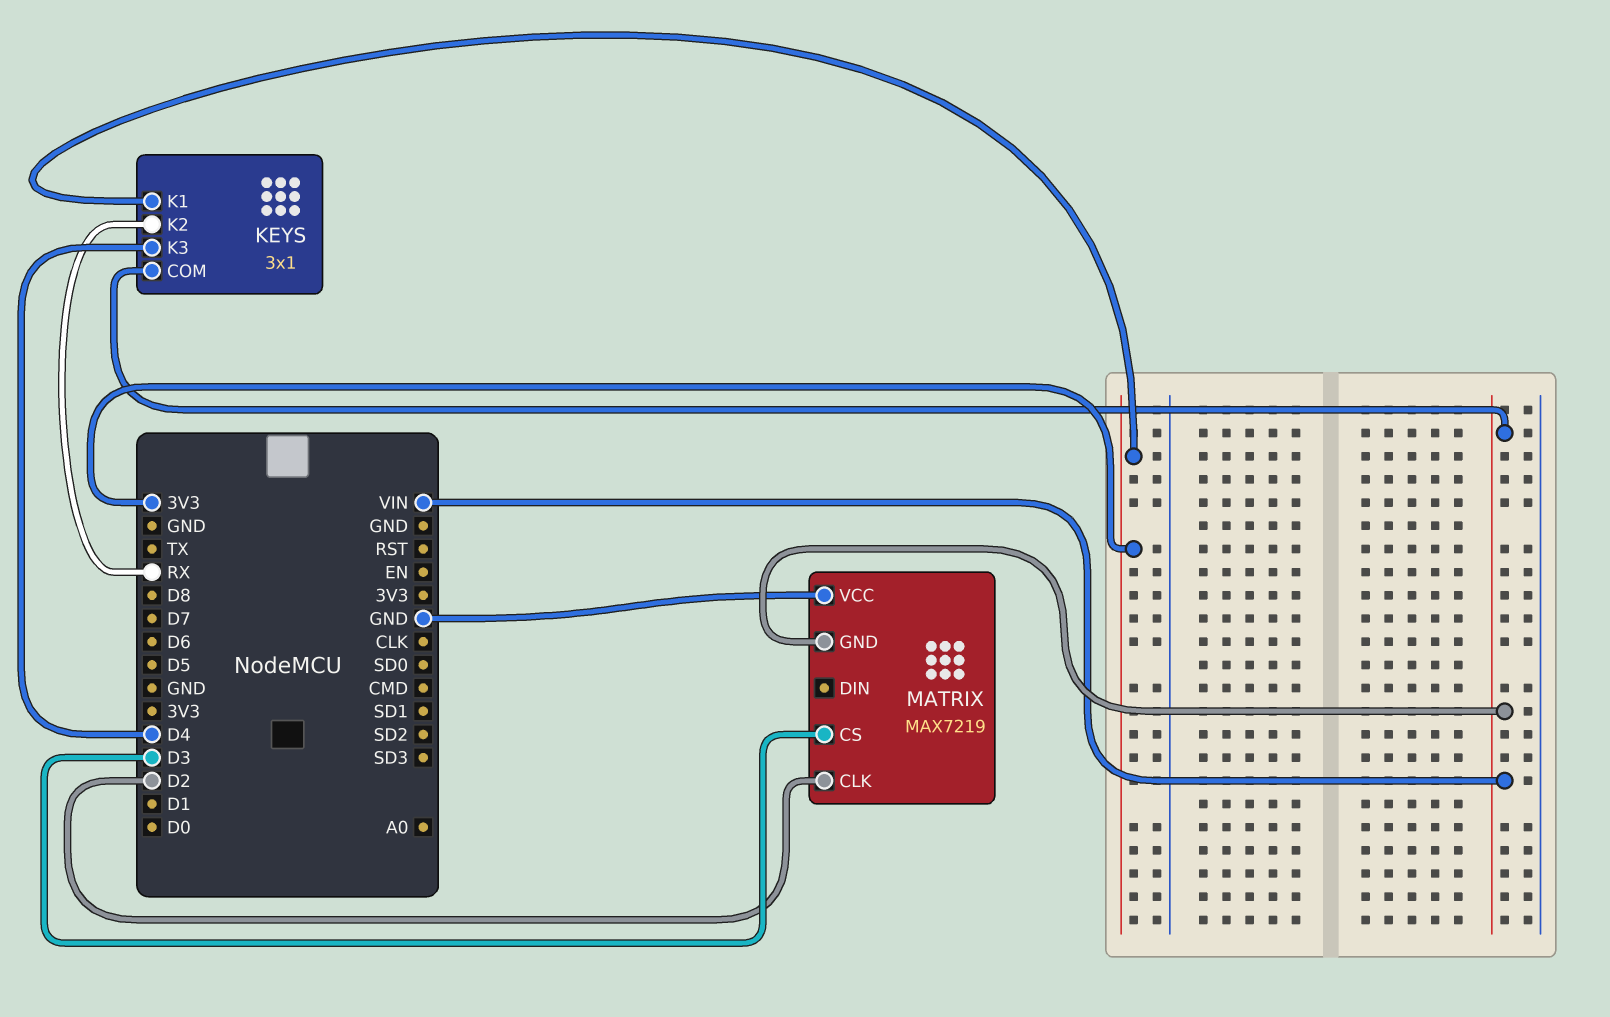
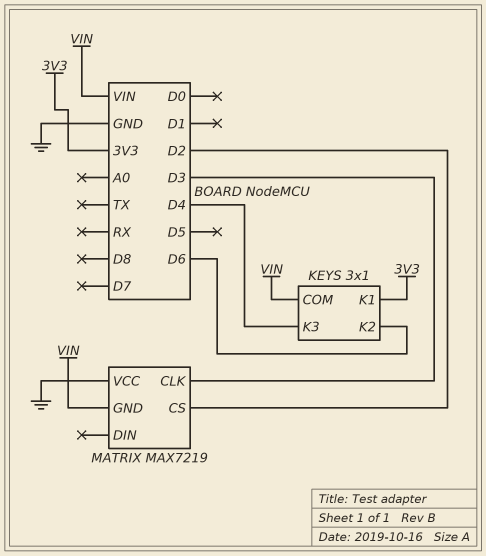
KEYS pin K2: RX -> D6
MATRIX pin CLK: D2 -> D3
MATRIX pin CS: D3 -> D2

